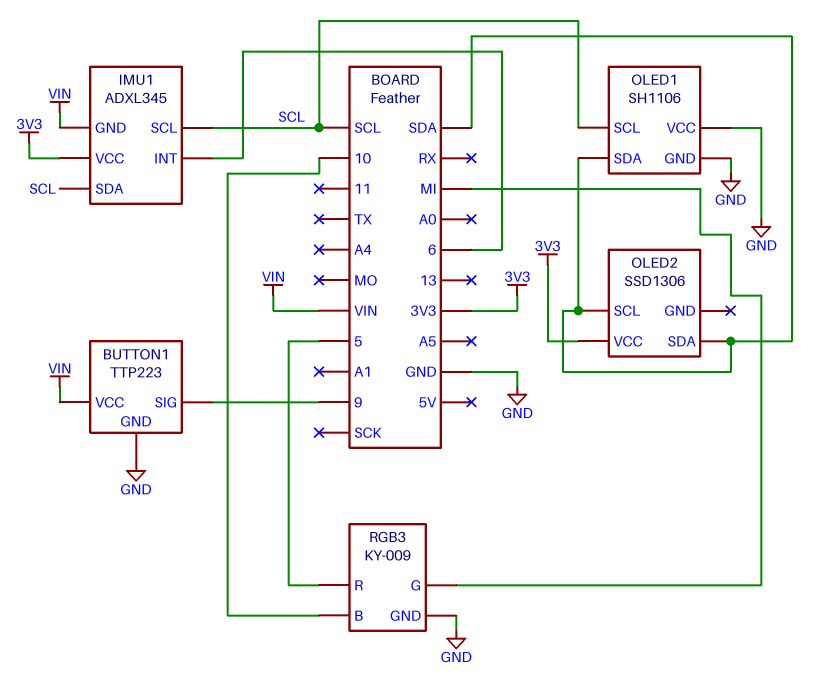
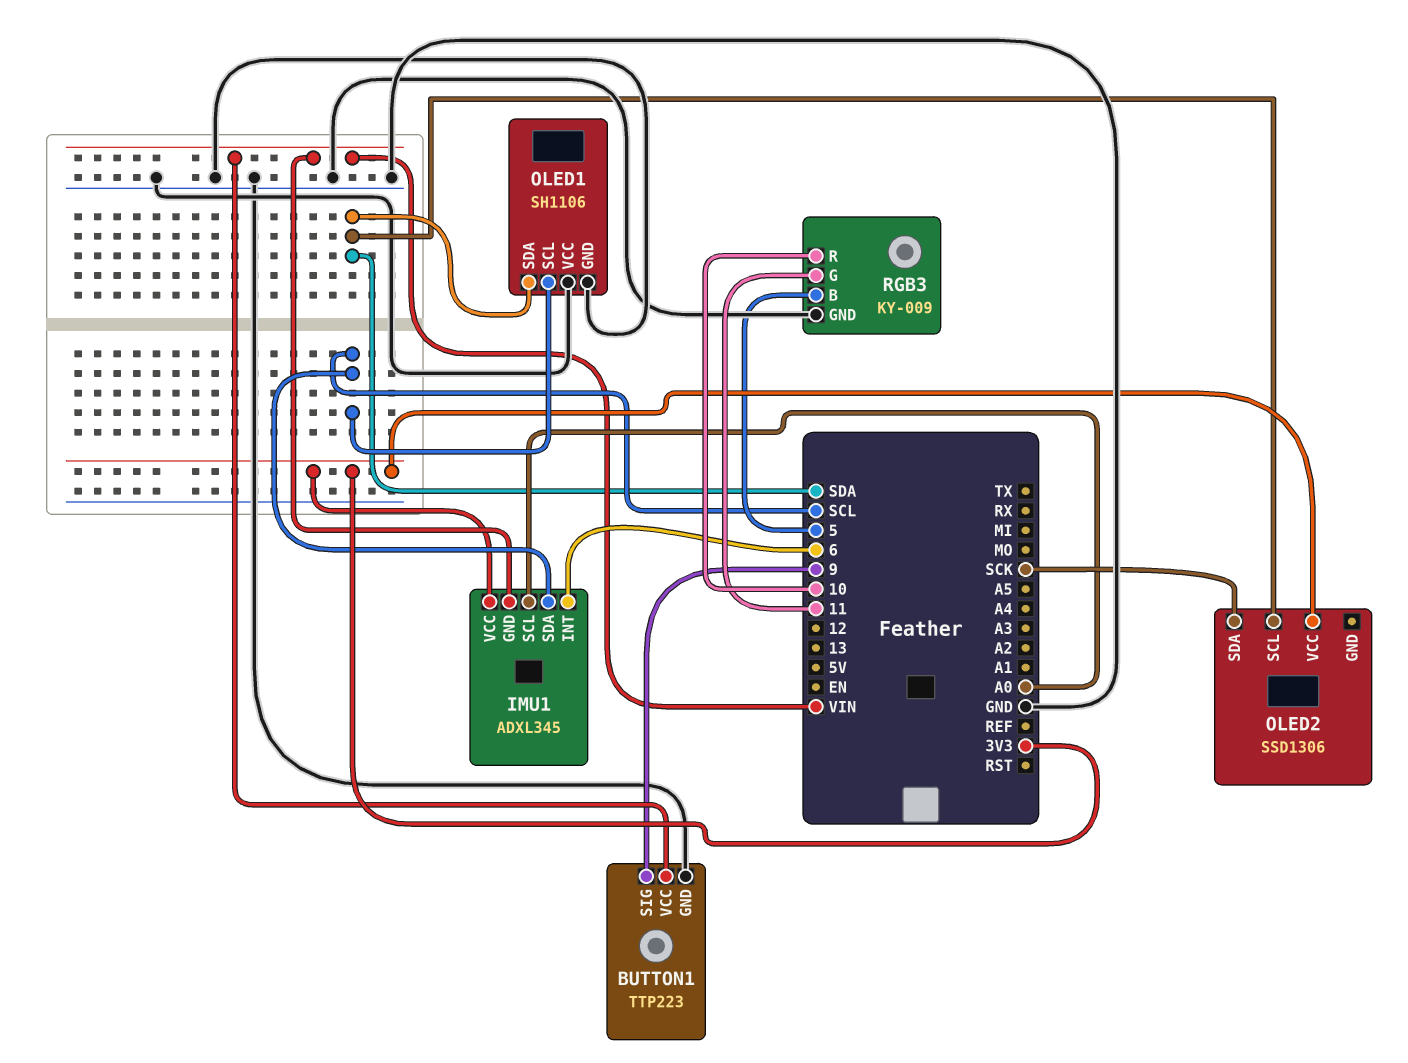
IMU1 pin SCL: SCL -> A0
OLED2 pin SDA: SDA -> SCK
RGB3 pin B: 10 -> 5
RGB3 pin G: MI -> 11
RGB3 pin R: 5 -> 10

